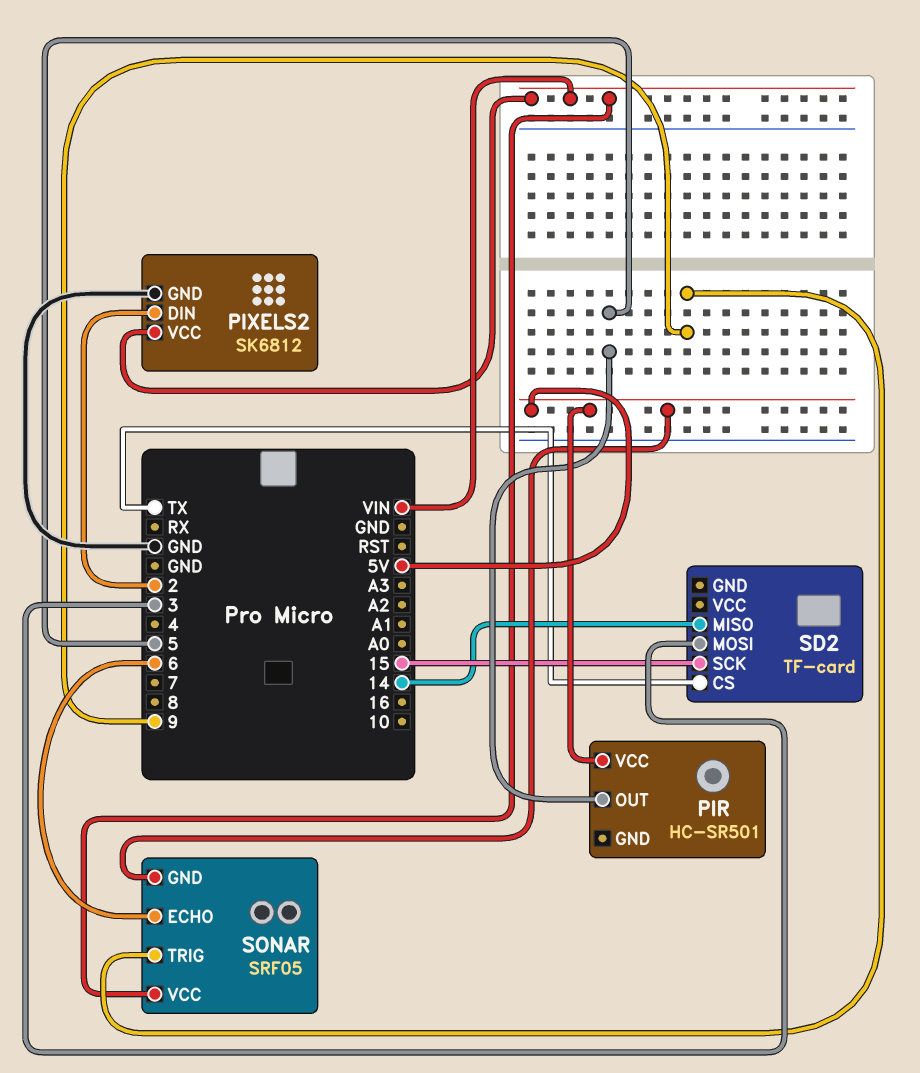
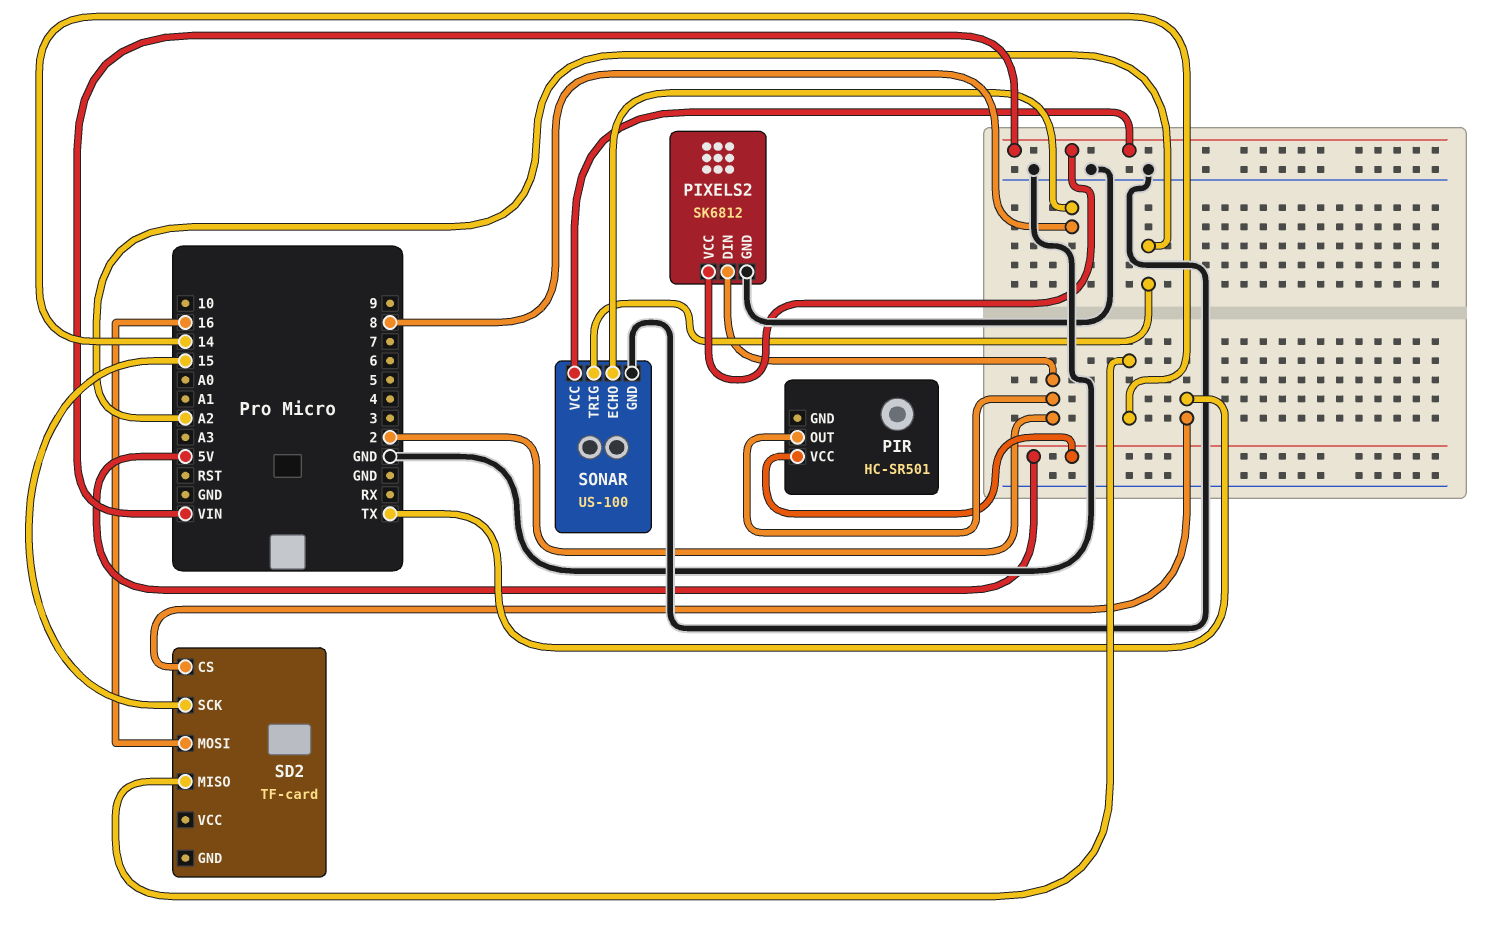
PIR pin OUT: 5 -> 2
SD2 pin MOSI: 3 -> 16
SONAR: SRF05 -> US-100
SONAR pin ECHO: 6 -> 8
SONAR pin GND: 5V -> GND
SONAR pin TRIG: 9 -> A2

